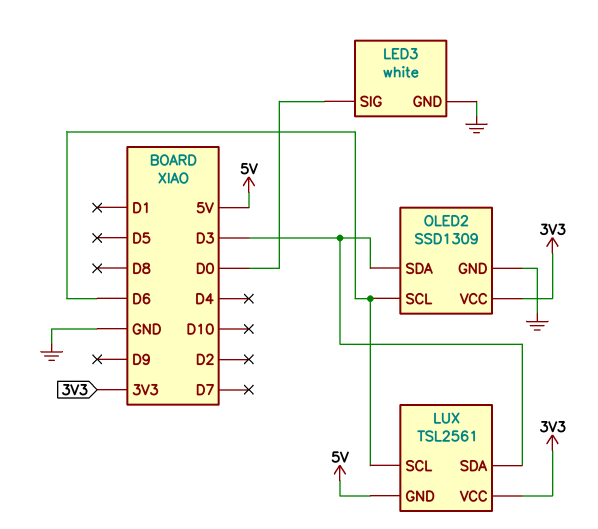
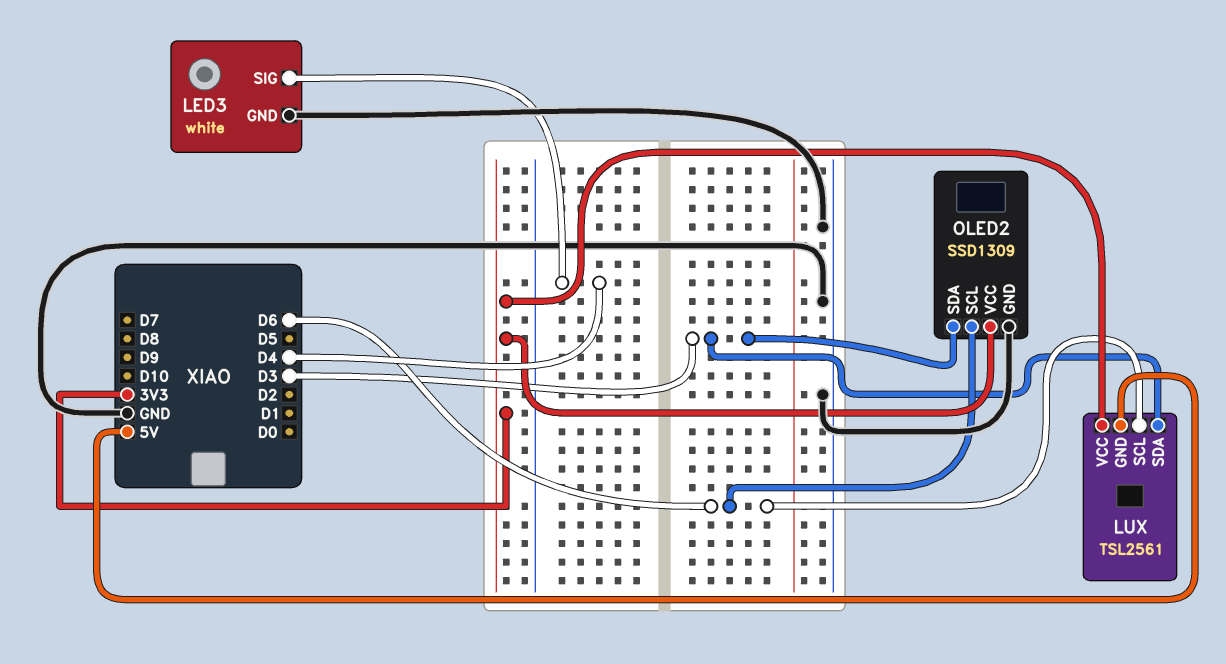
LED3 pin SIG: D0 -> D4

